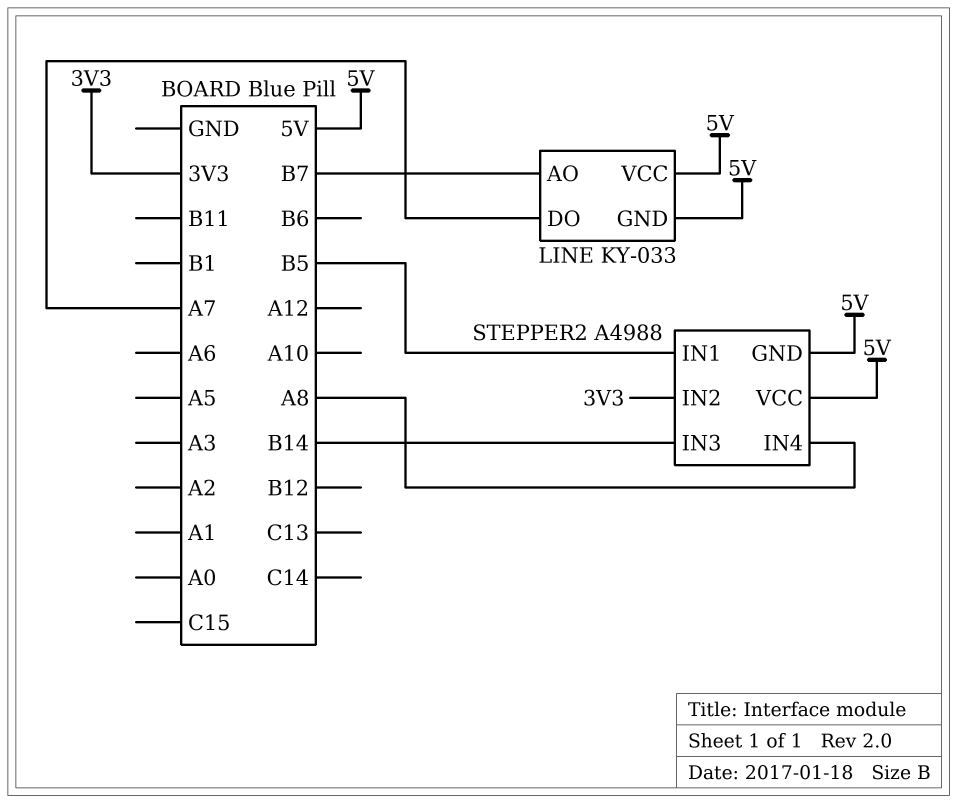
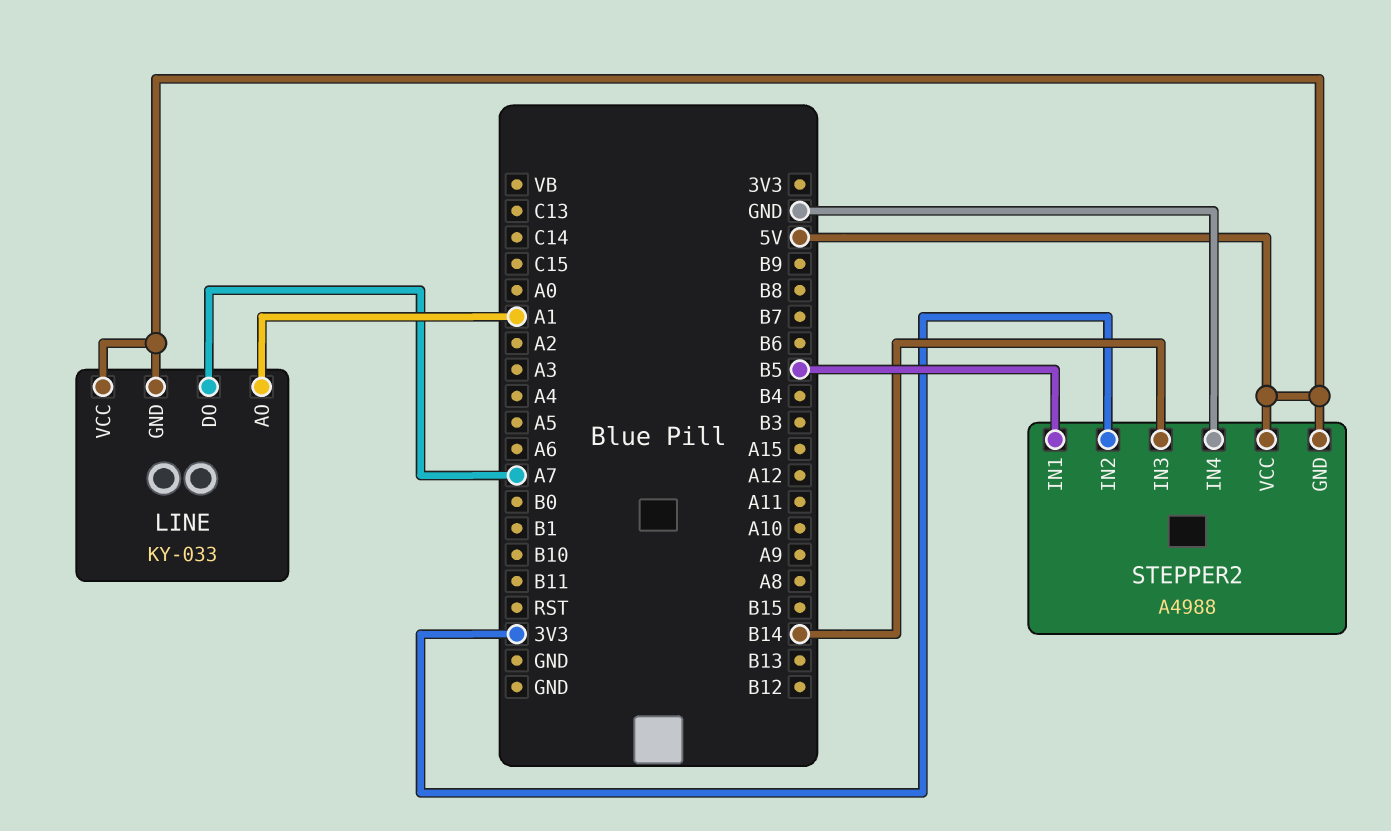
LINE pin AO: B7 -> A1
STEPPER2 pin IN4: A8 -> GND

